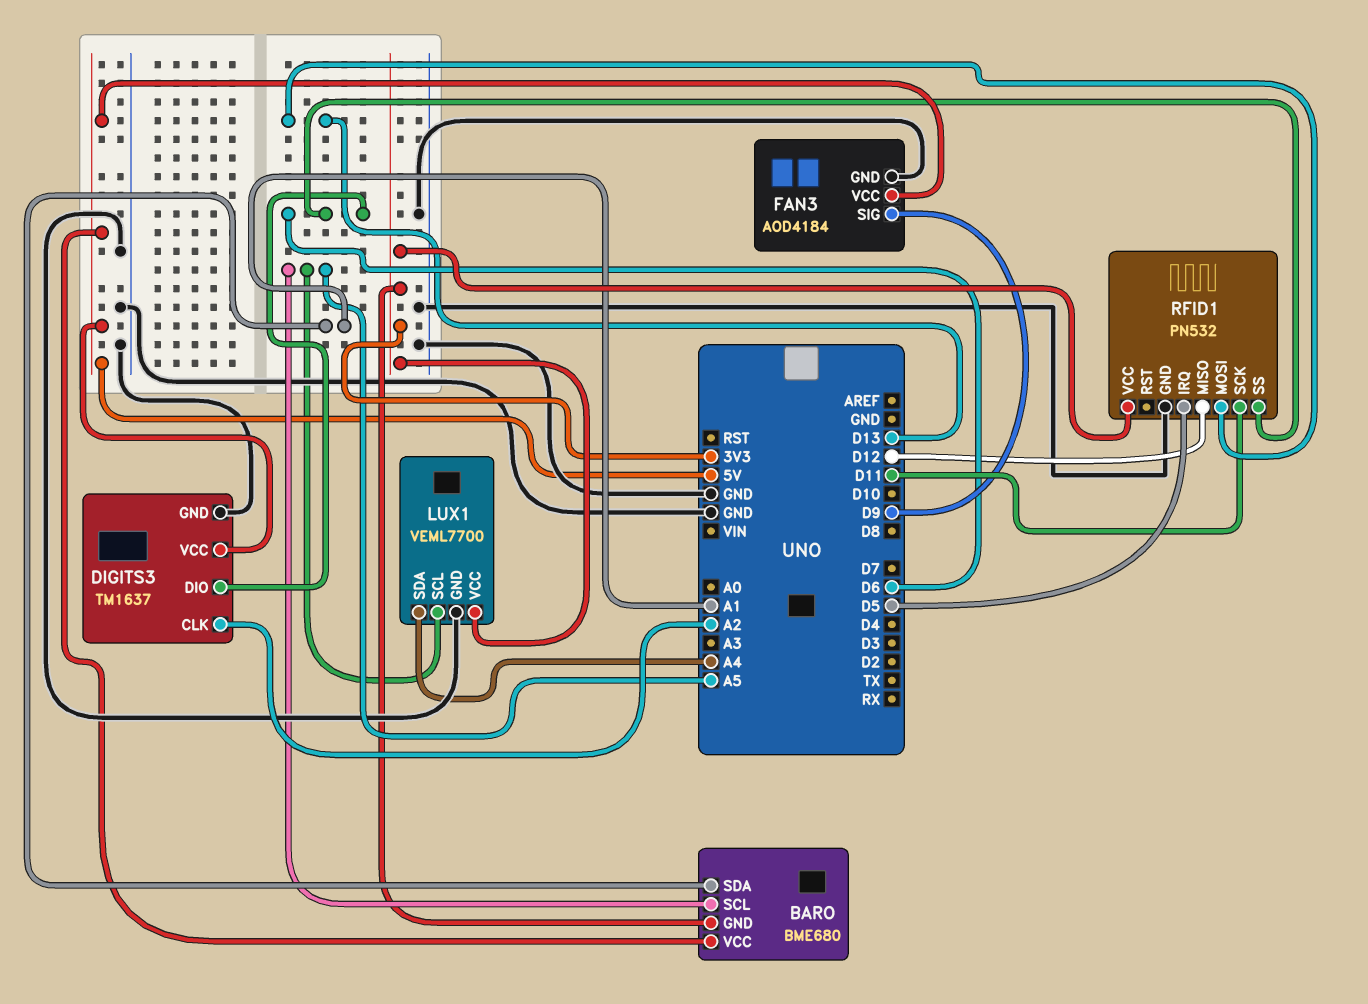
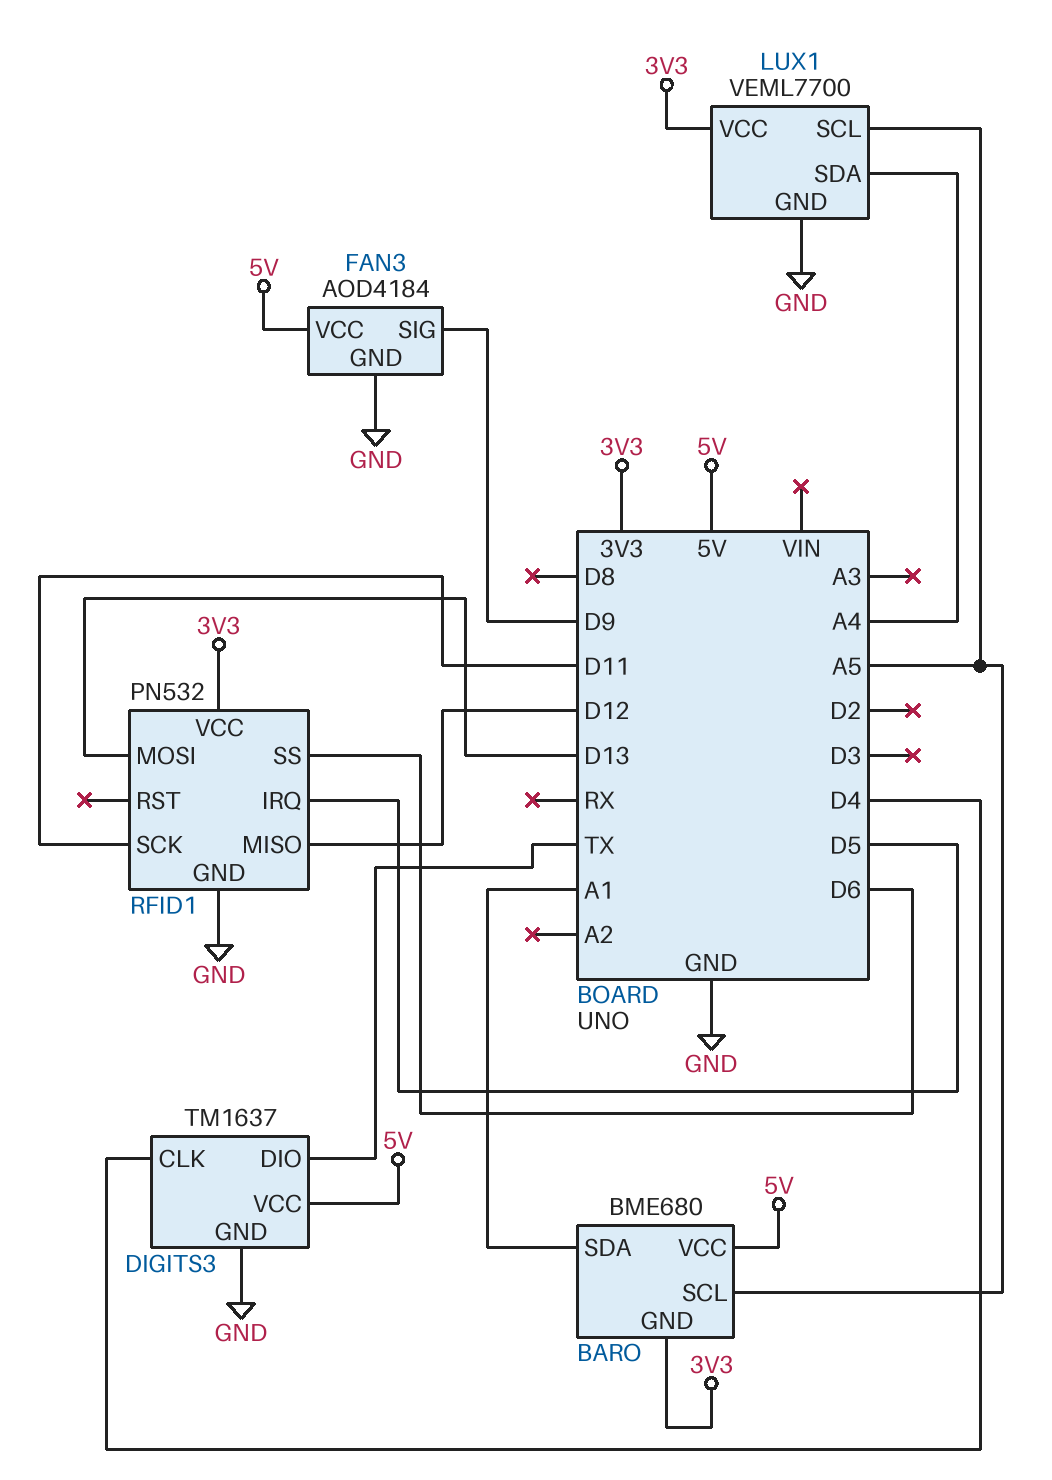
DIGITS3 pin CLK: A2 -> D4
DIGITS3 pin DIO: D6 -> TX

